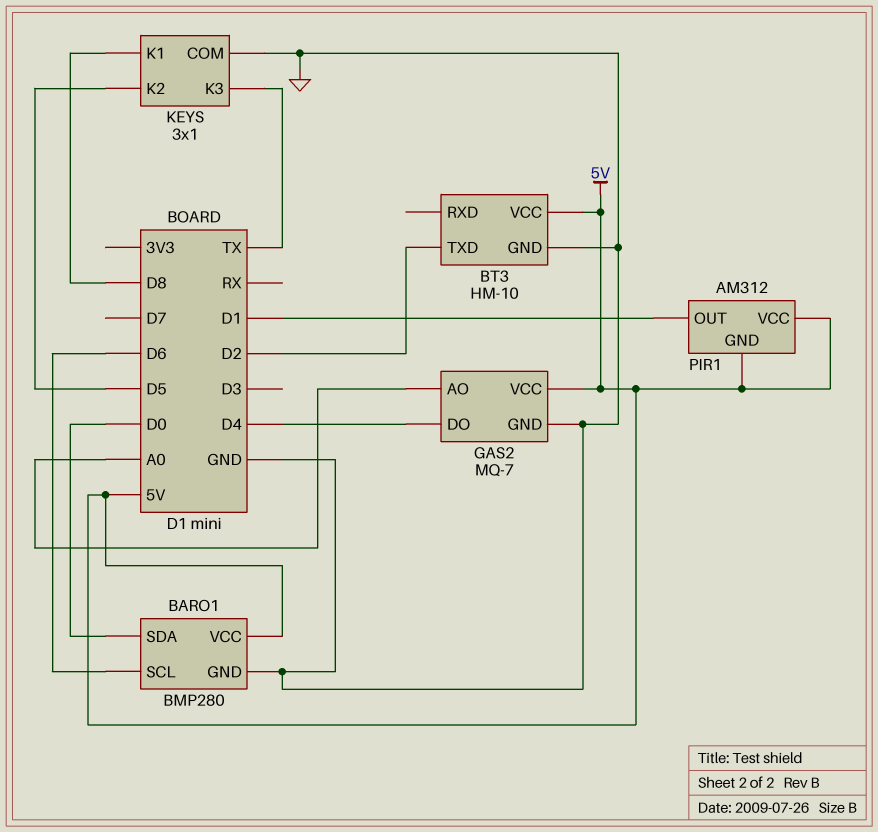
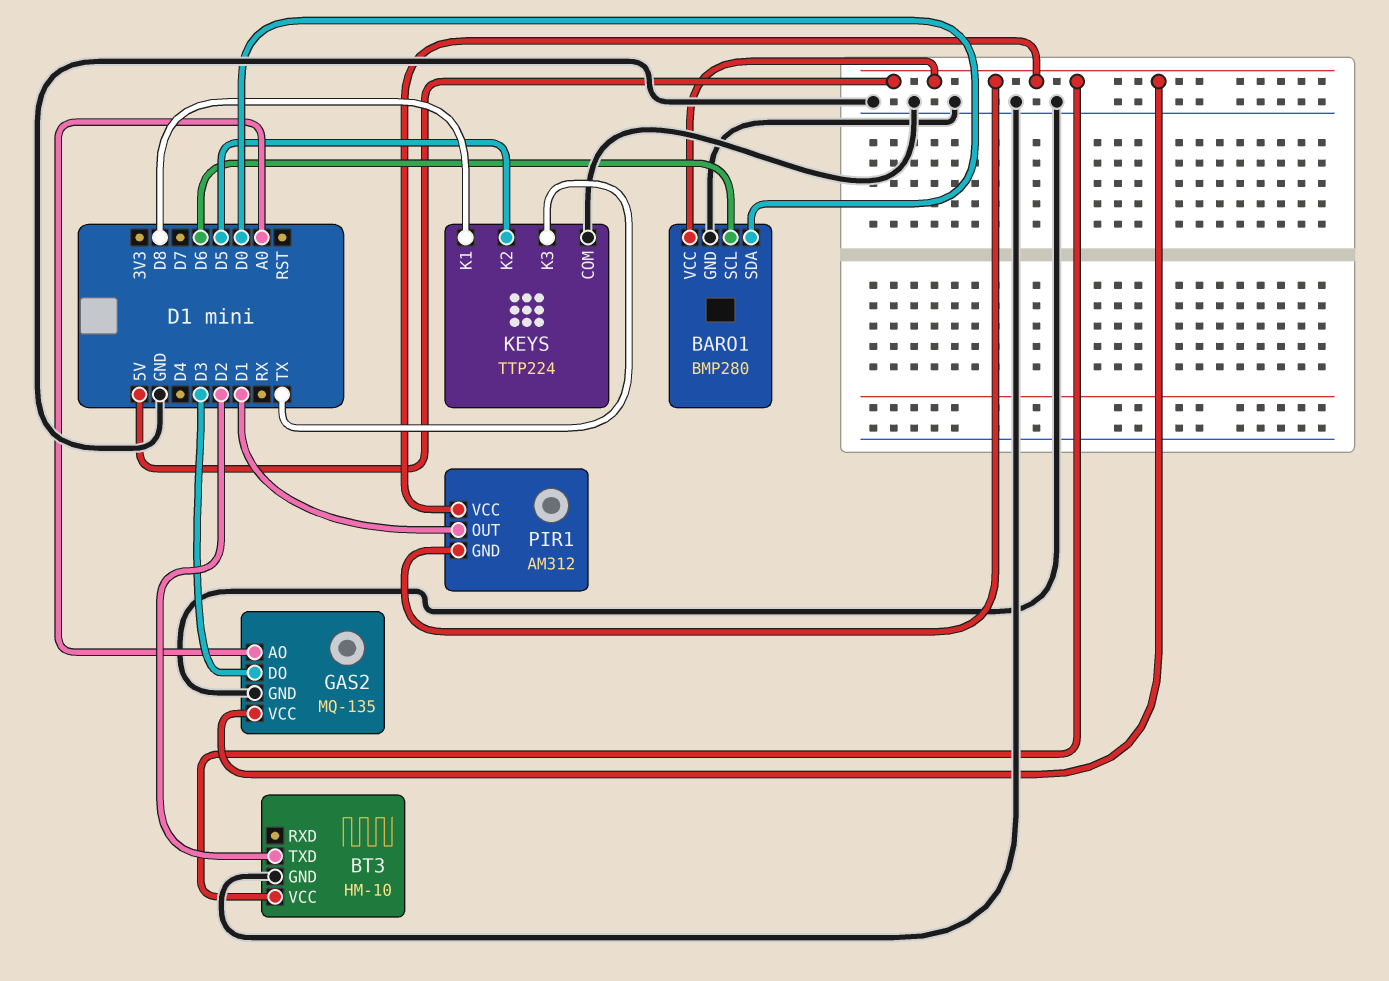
GAS2: MQ-7 -> MQ-135
GAS2 pin DO: D4 -> D3
KEYS: 3x1 -> TTP224

